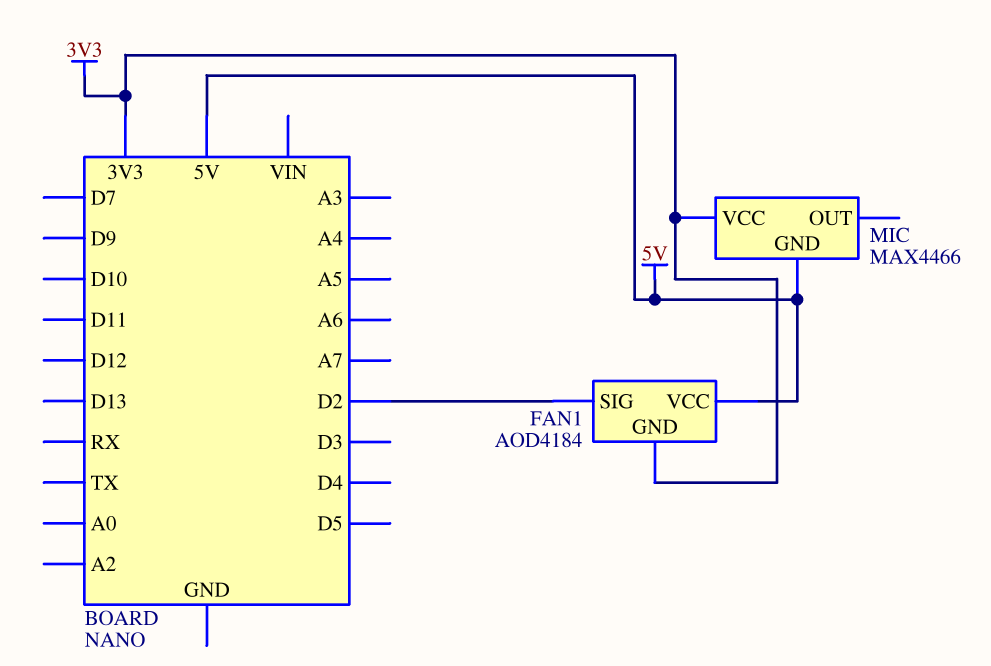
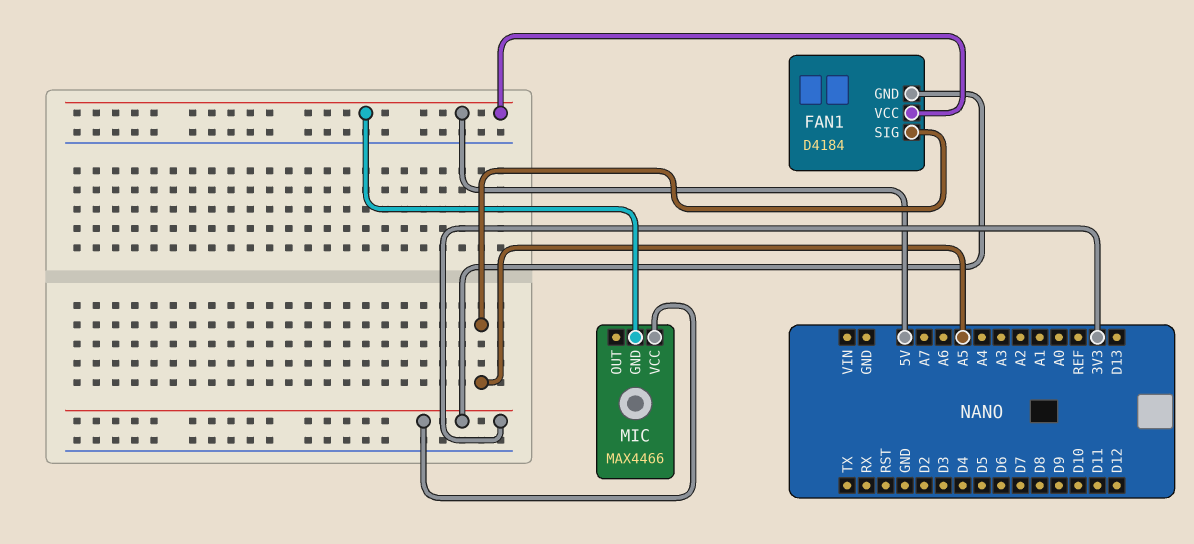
FAN1: AOD4184 -> D4184
FAN1 pin SIG: D2 -> A5

